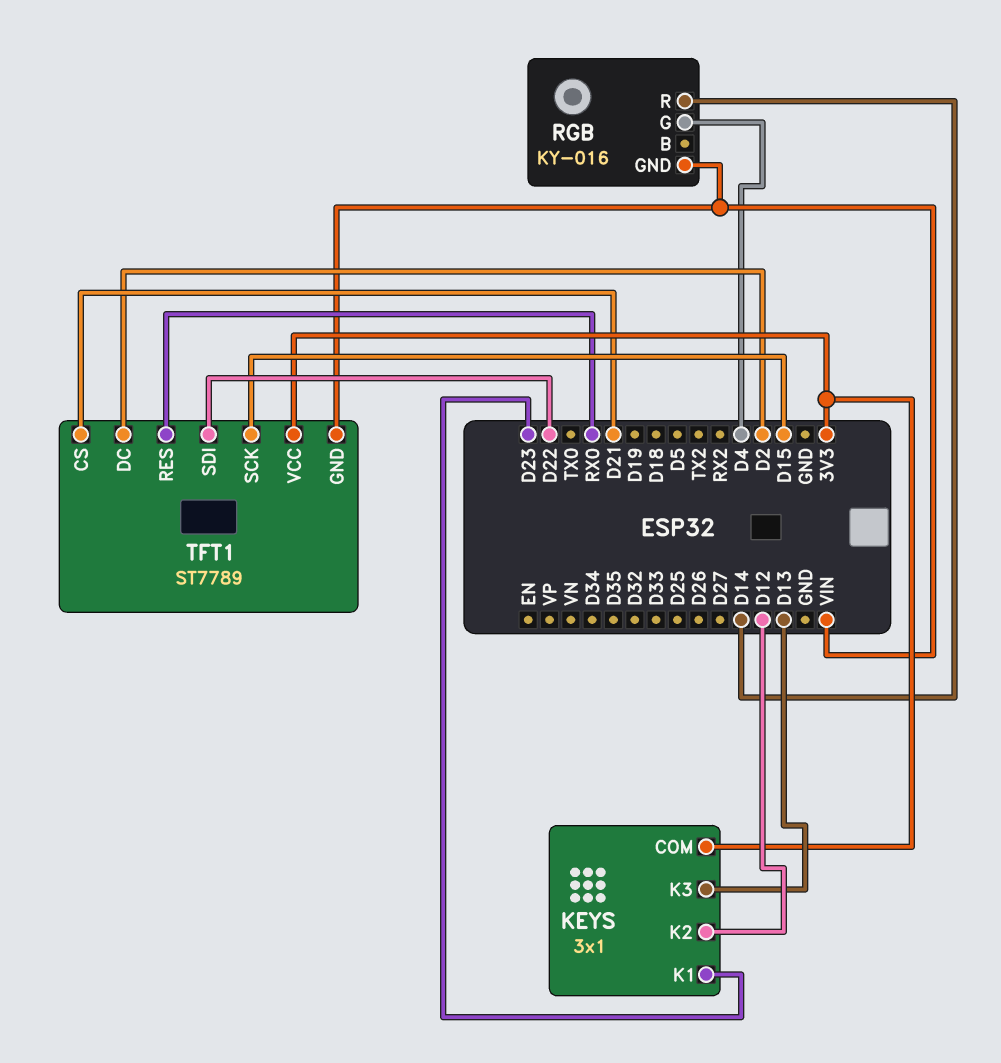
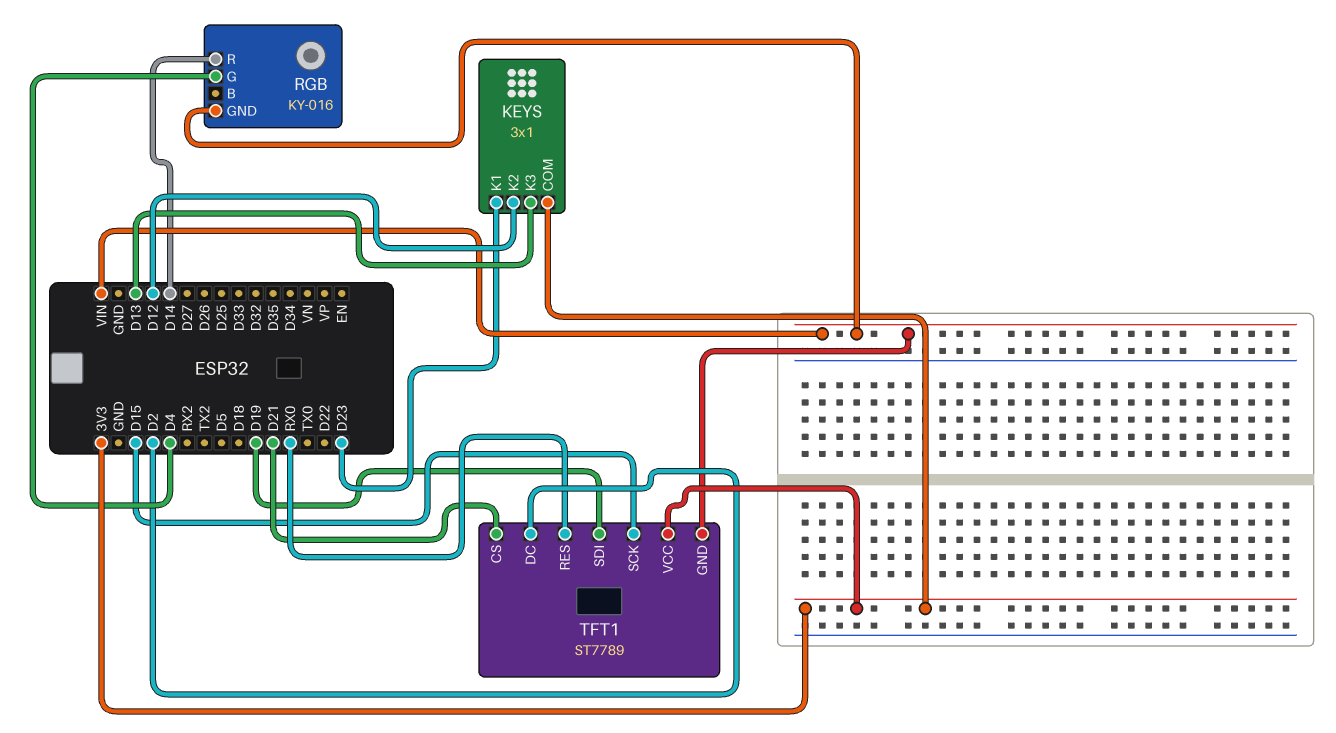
TFT1 pin SDI: D22 -> D19

